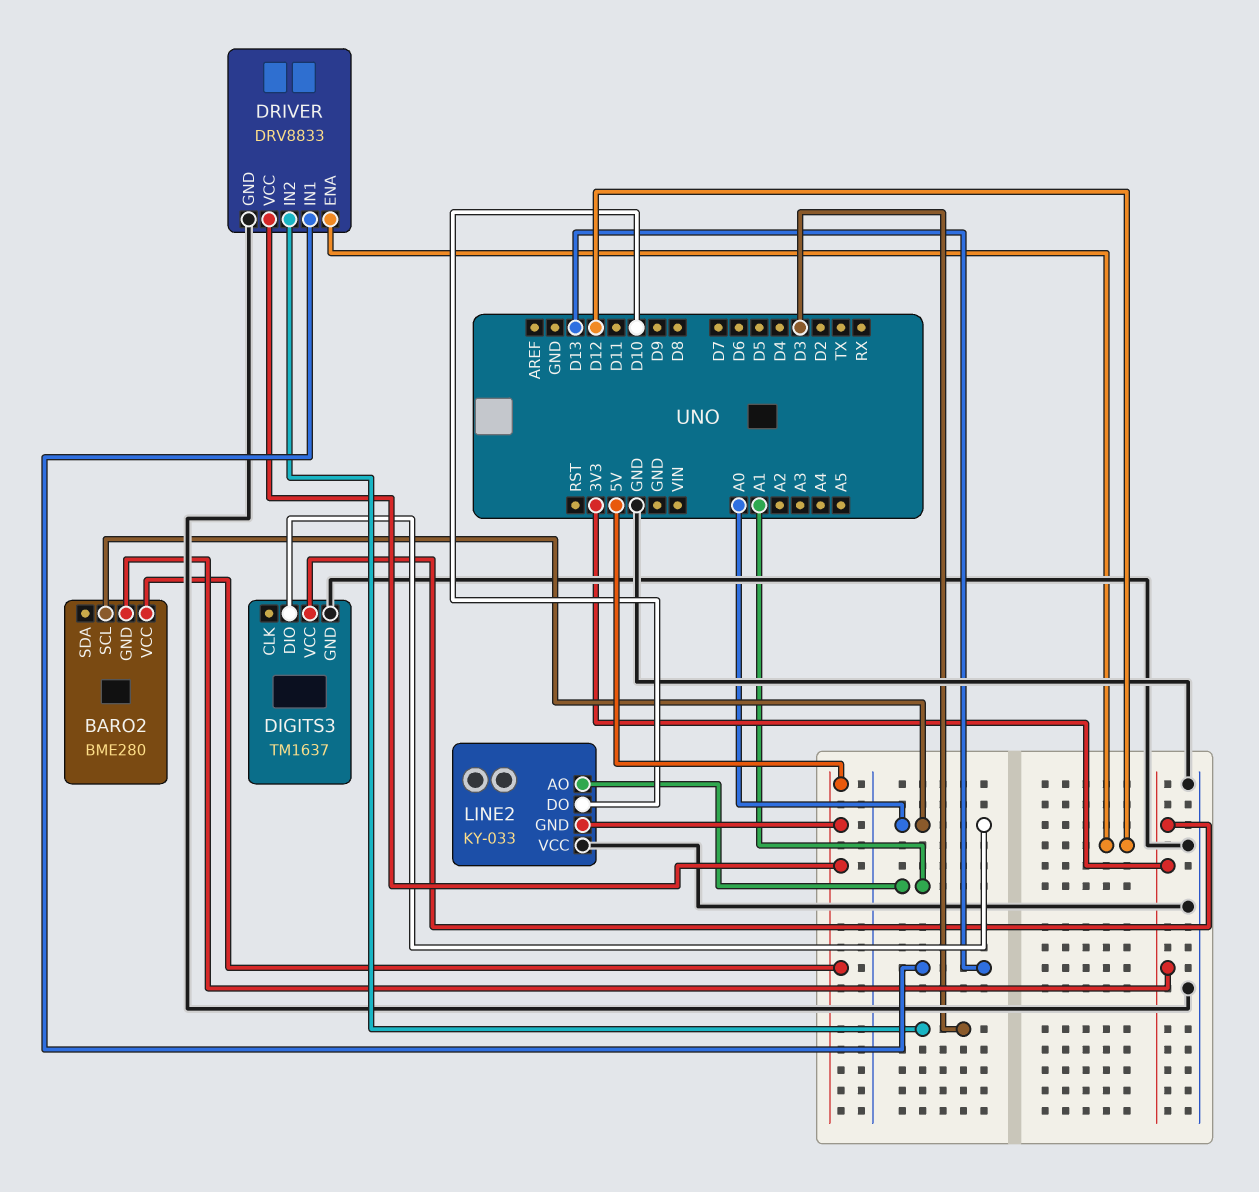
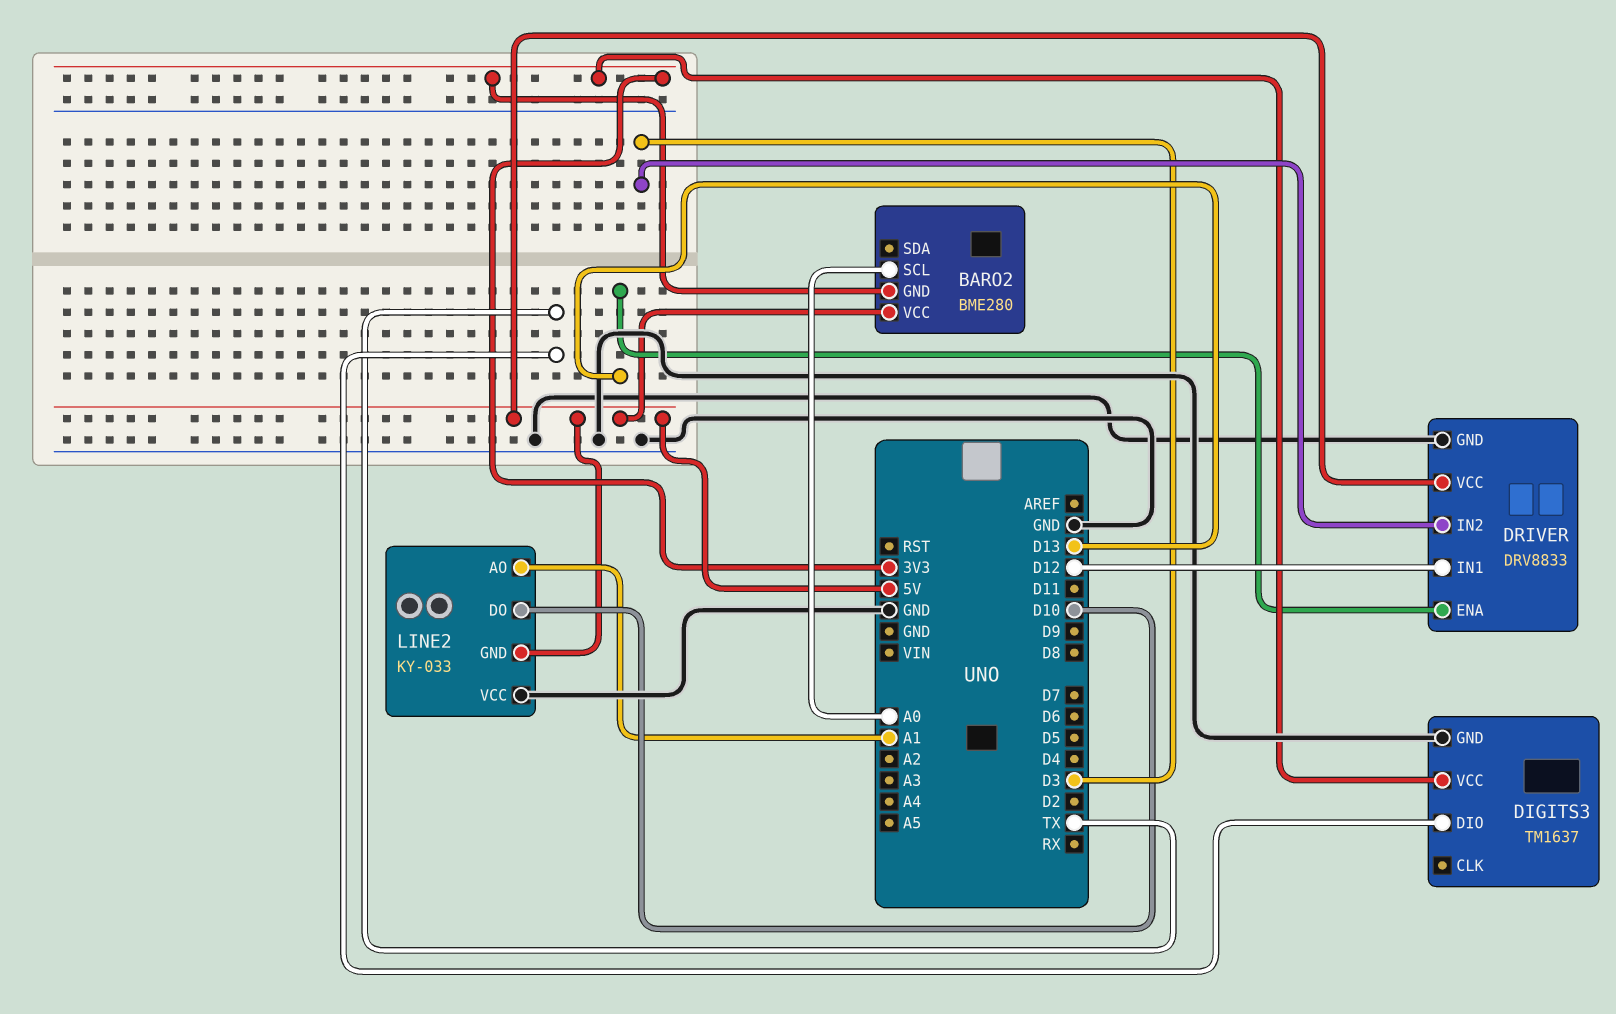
DIGITS3 pin DIO: A0 -> TX
DRIVER pin ENA: D12 -> D13
DRIVER pin IN1: D13 -> D12

